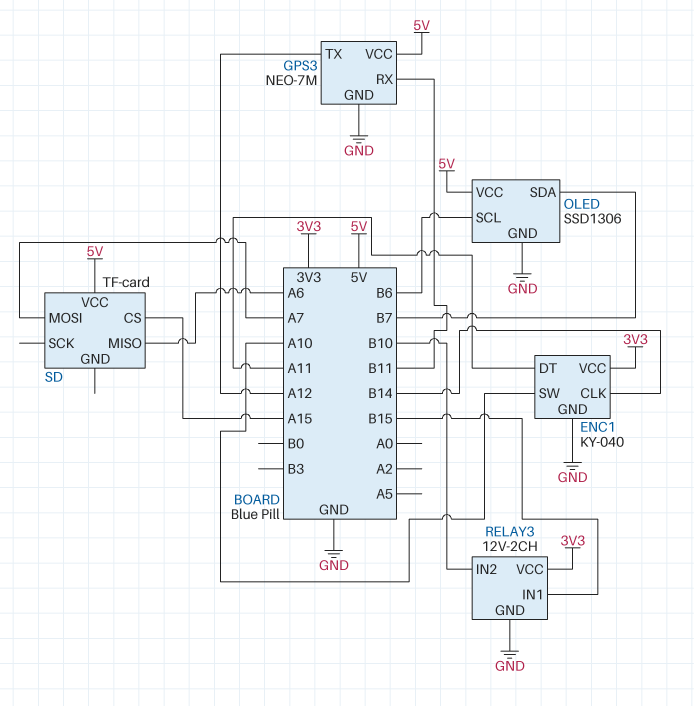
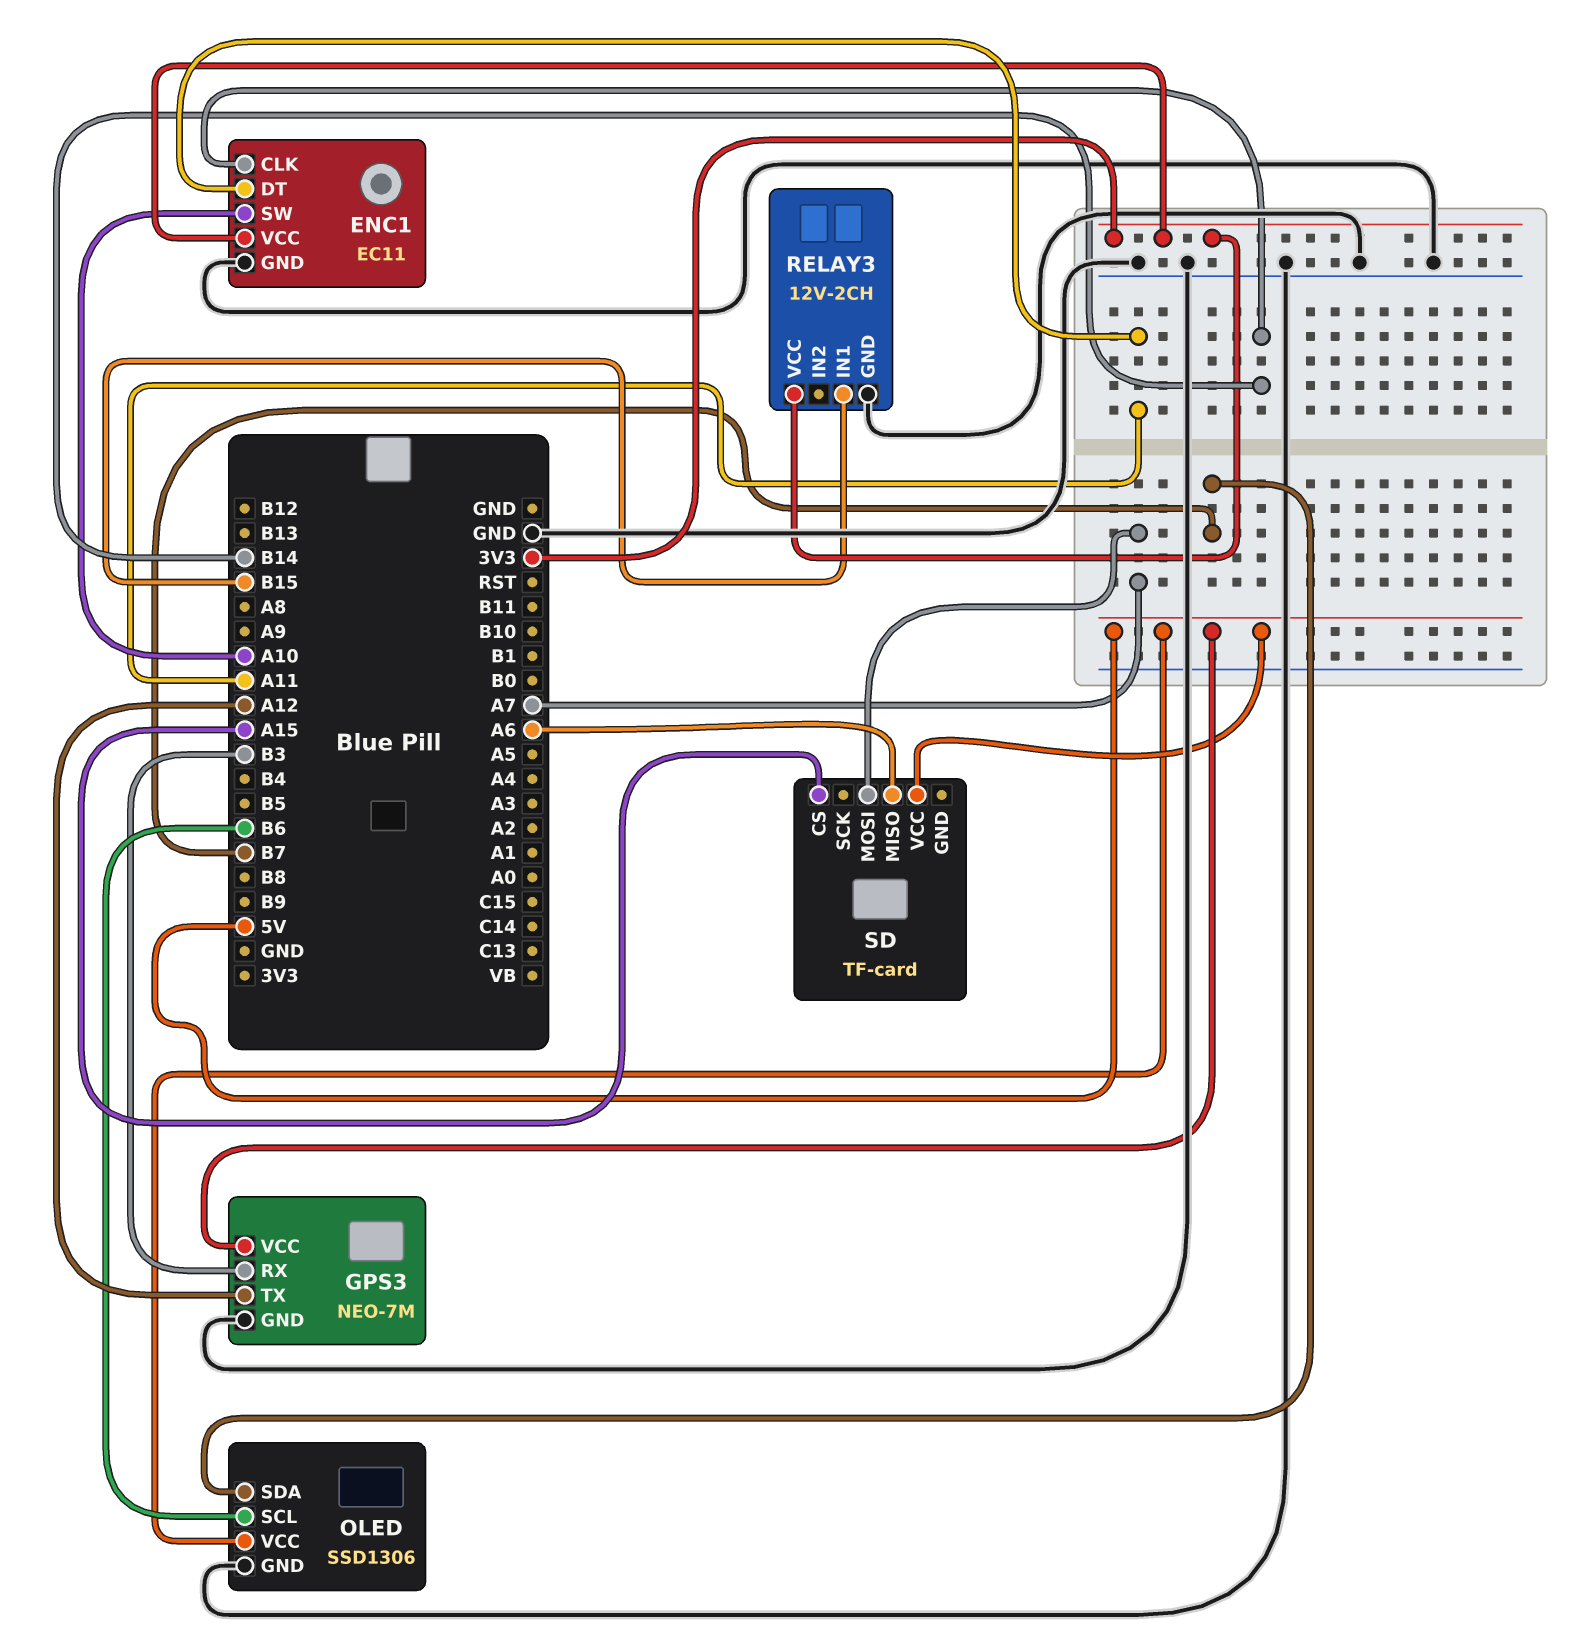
ENC1: KY-040 -> EC11
GPS3 pin RX: B11 -> B3
RELAY3 pin IN2: B10 -> none

